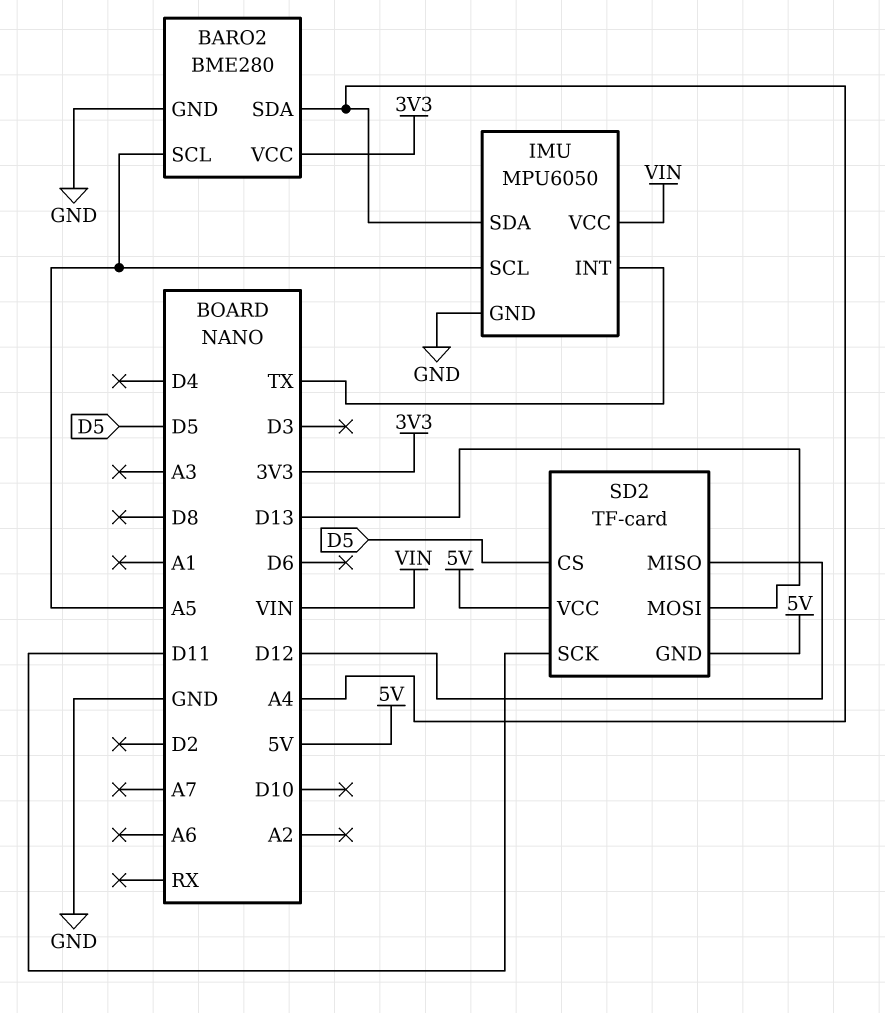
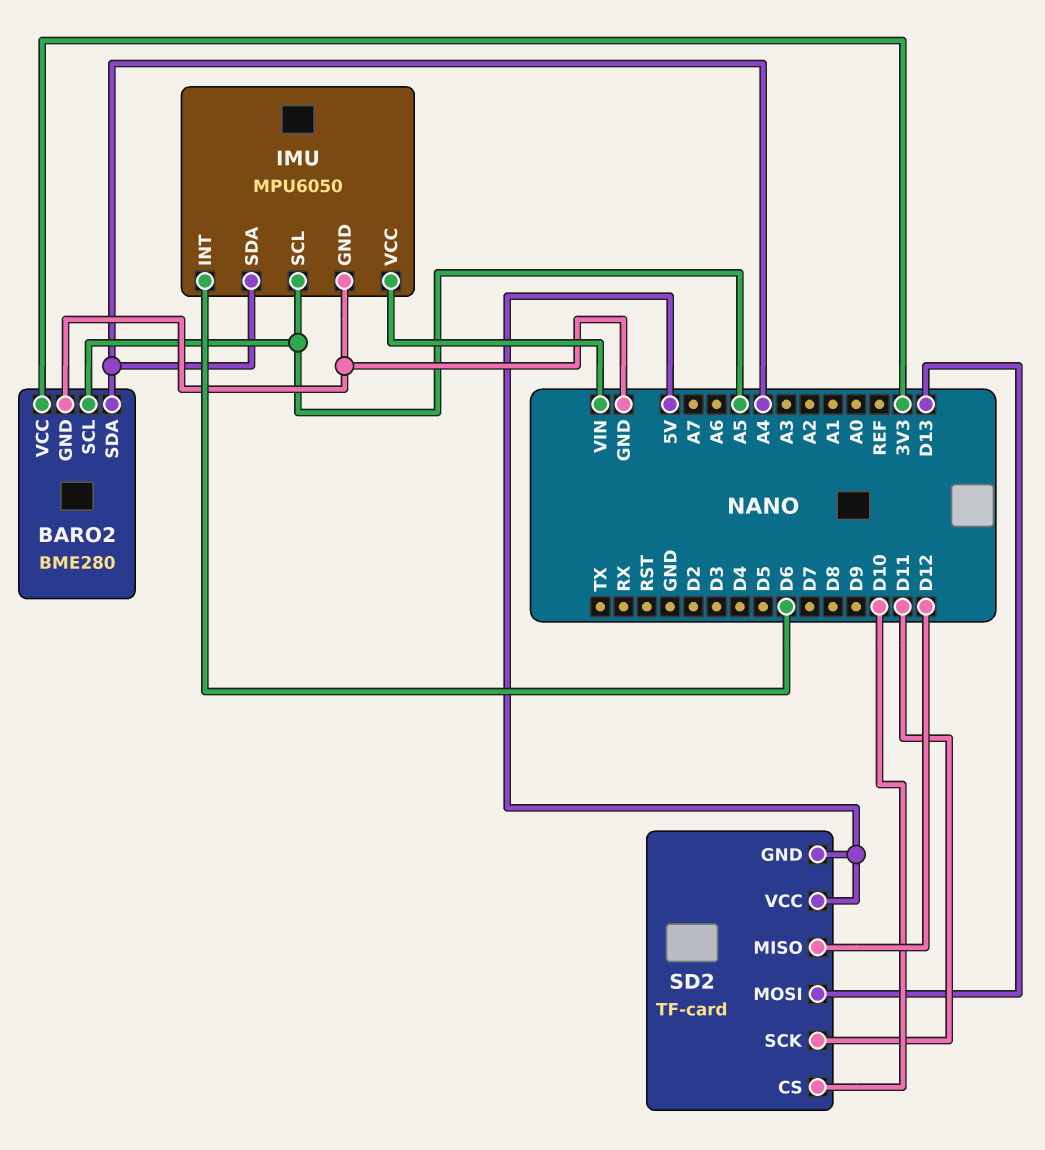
IMU pin INT: TX -> D6
SD2 pin CS: D5 -> D10

